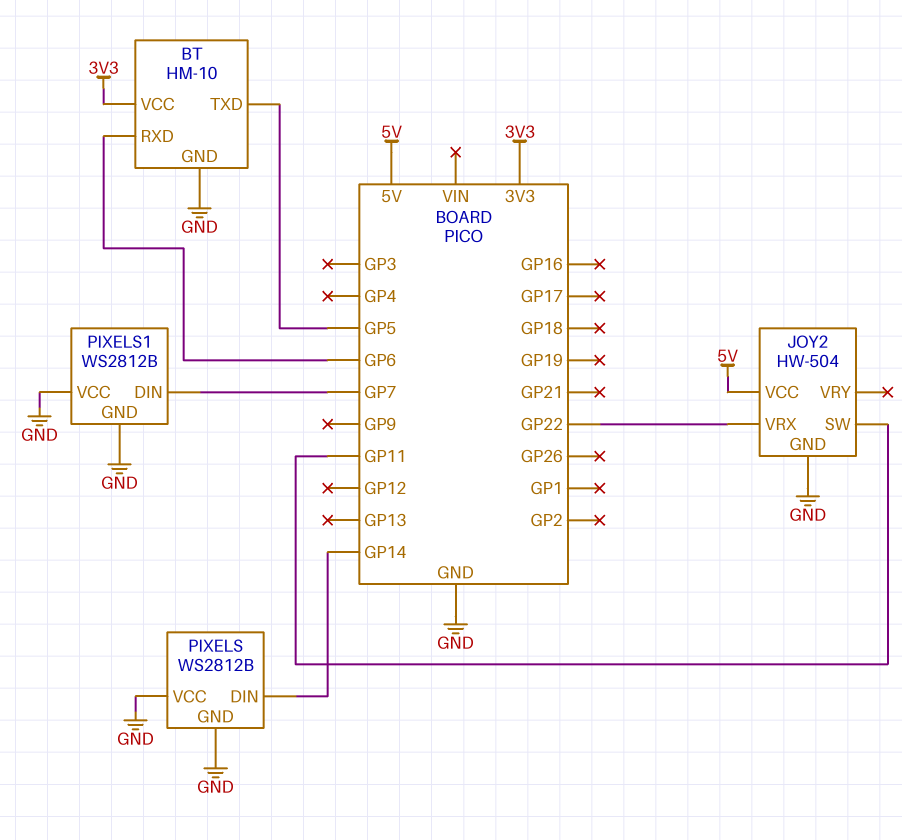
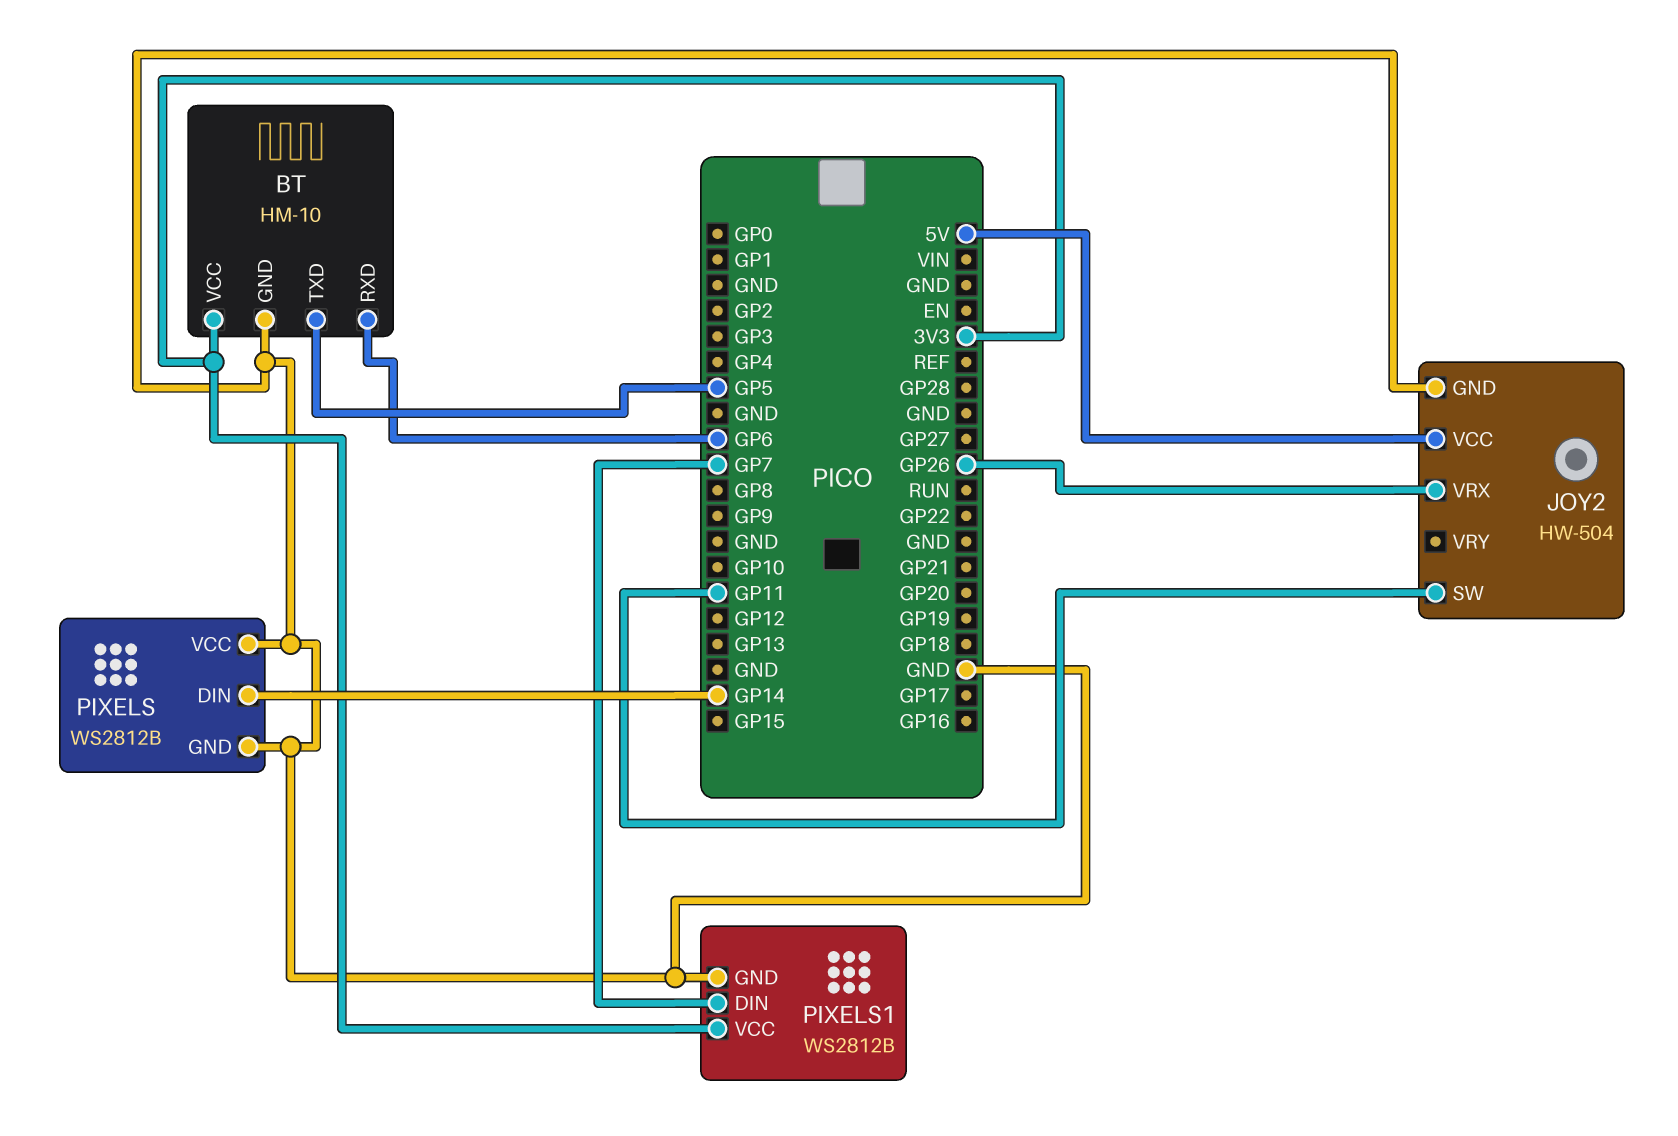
JOY2 pin VRX: GP22 -> GP26
PIXELS1 pin VCC: GND -> 3V3

